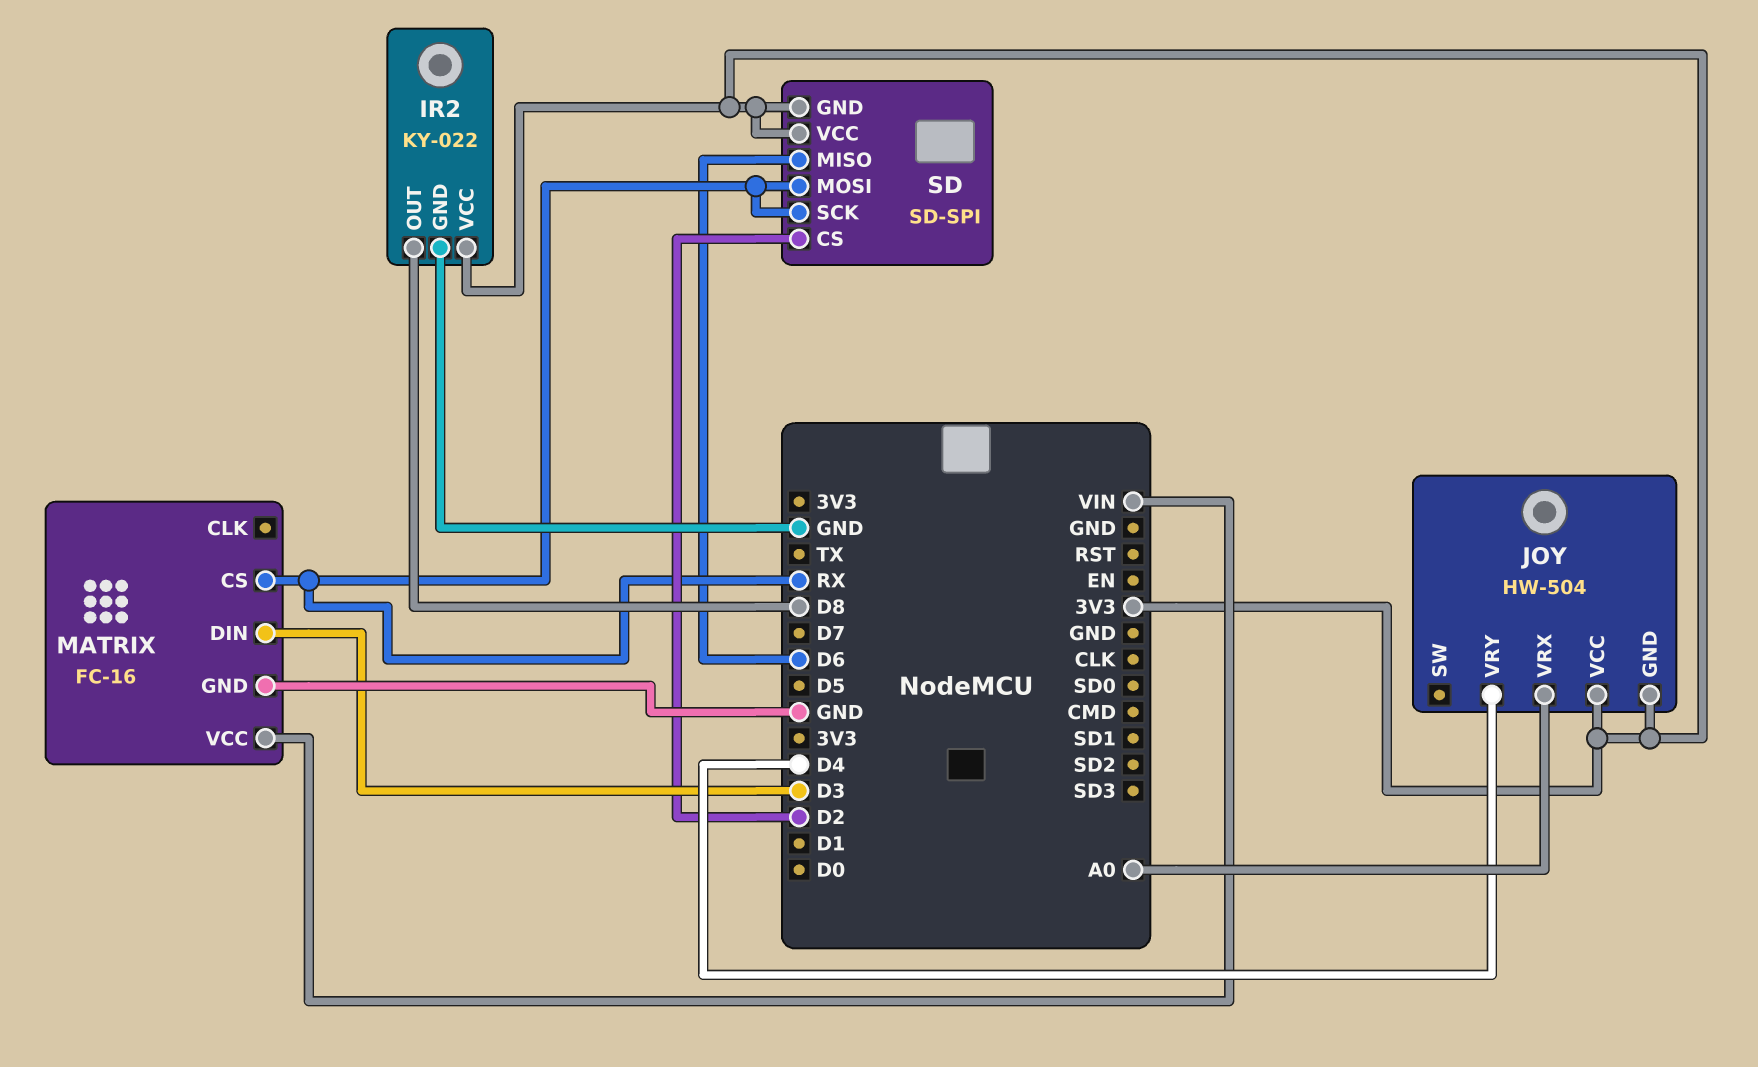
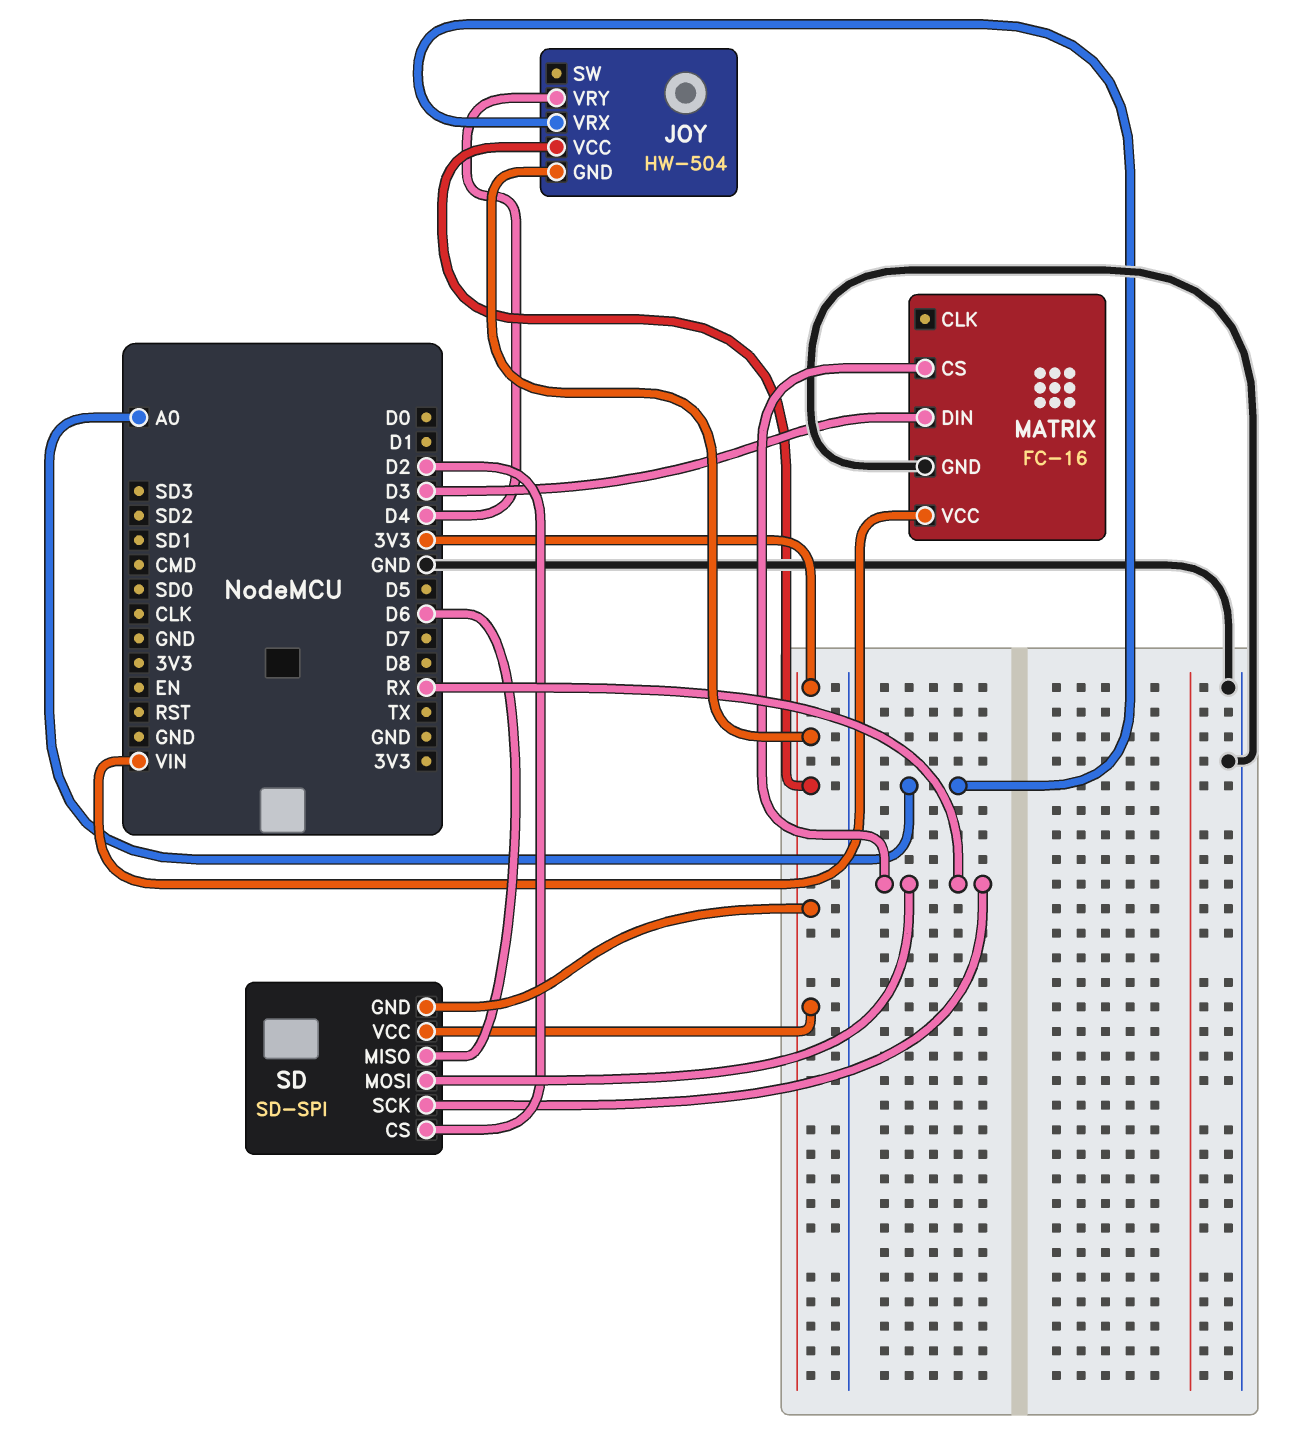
IR2: KY-022 -> none
IR2 pin GND: GND -> none
IR2 pin OUT: D8 -> none
IR2 pin VCC: 3V3 -> none

